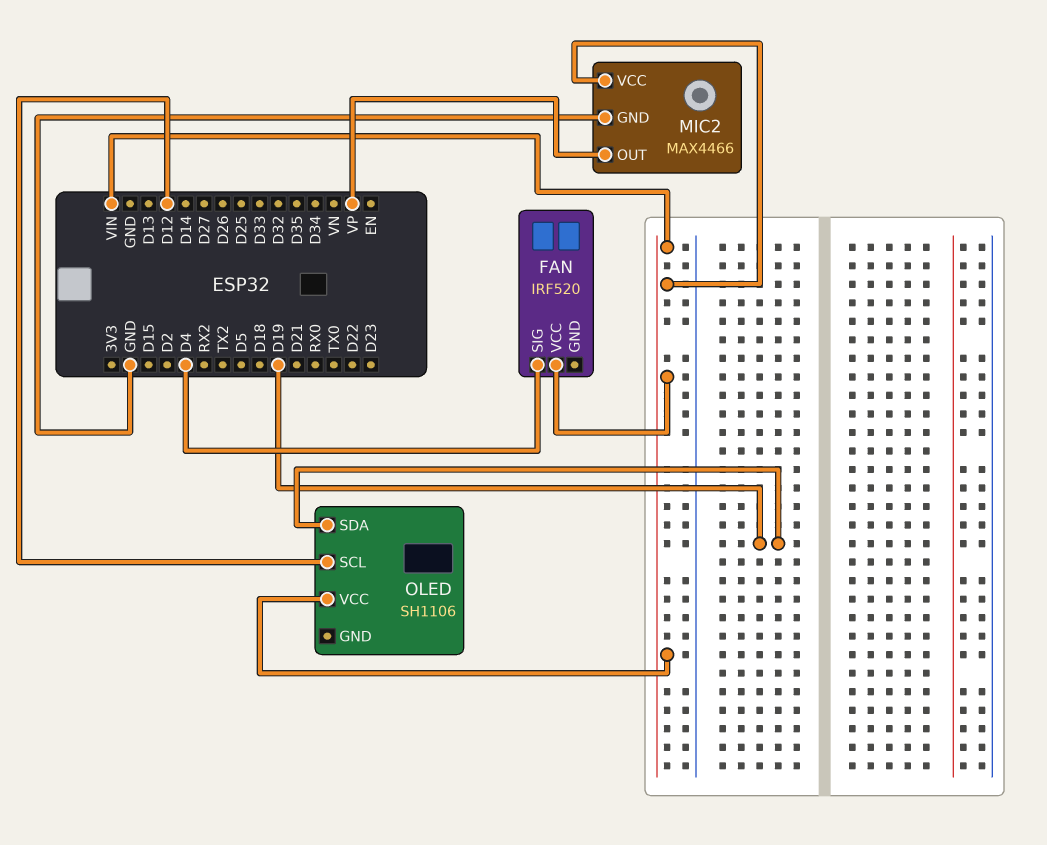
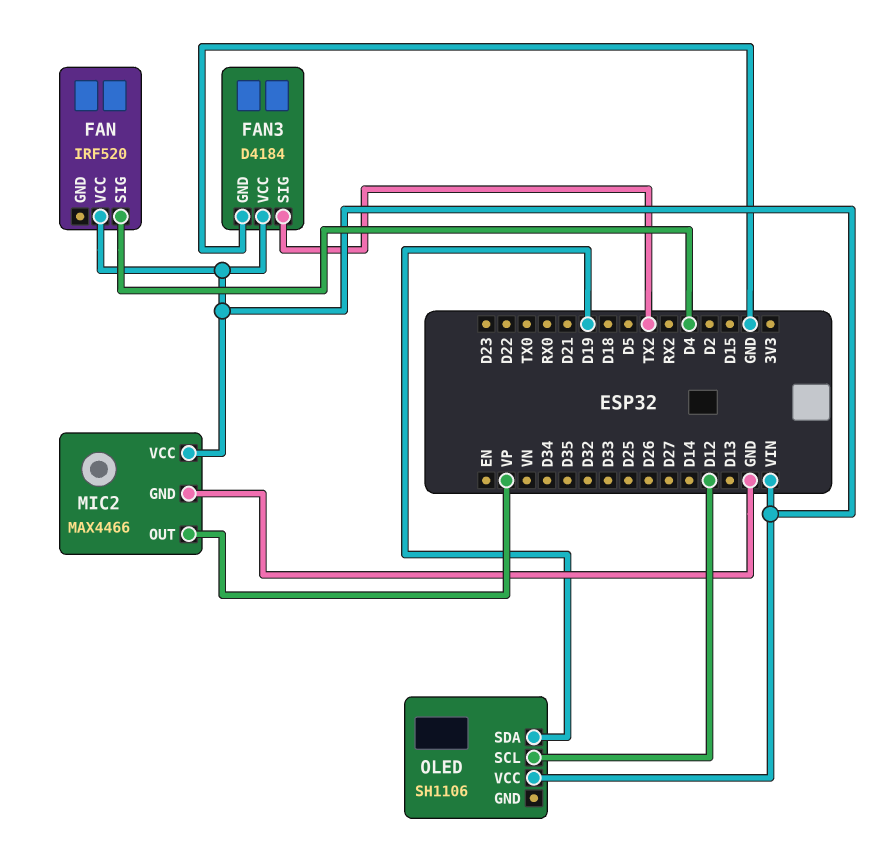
FAN3: none -> D4184
FAN3 pin GND: none -> GND
FAN3 pin SIG: none -> TX2
FAN3 pin VCC: none -> VIN

